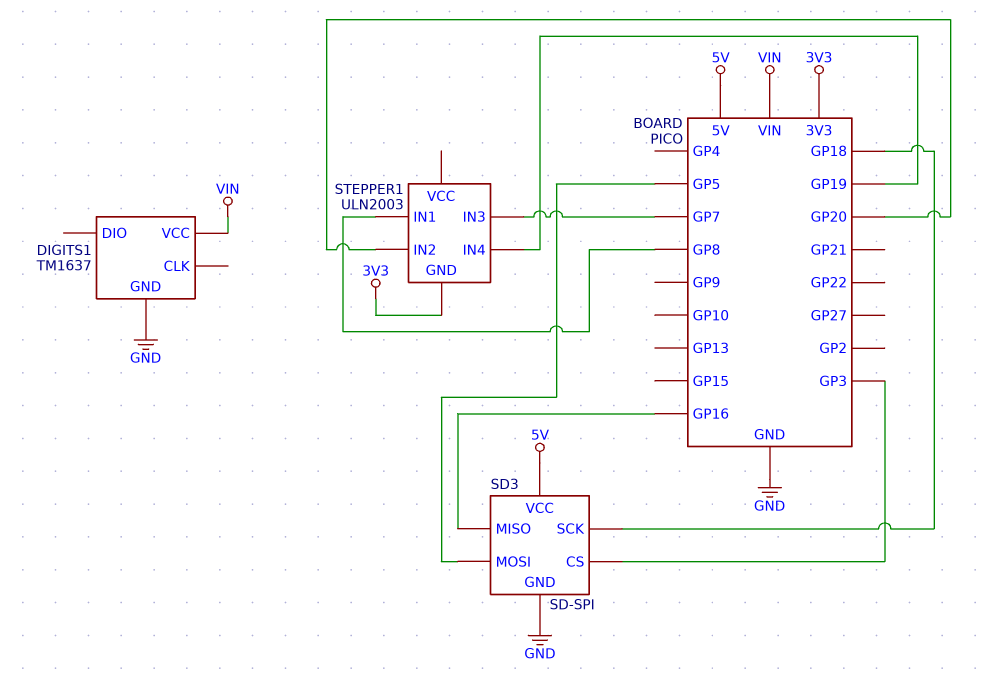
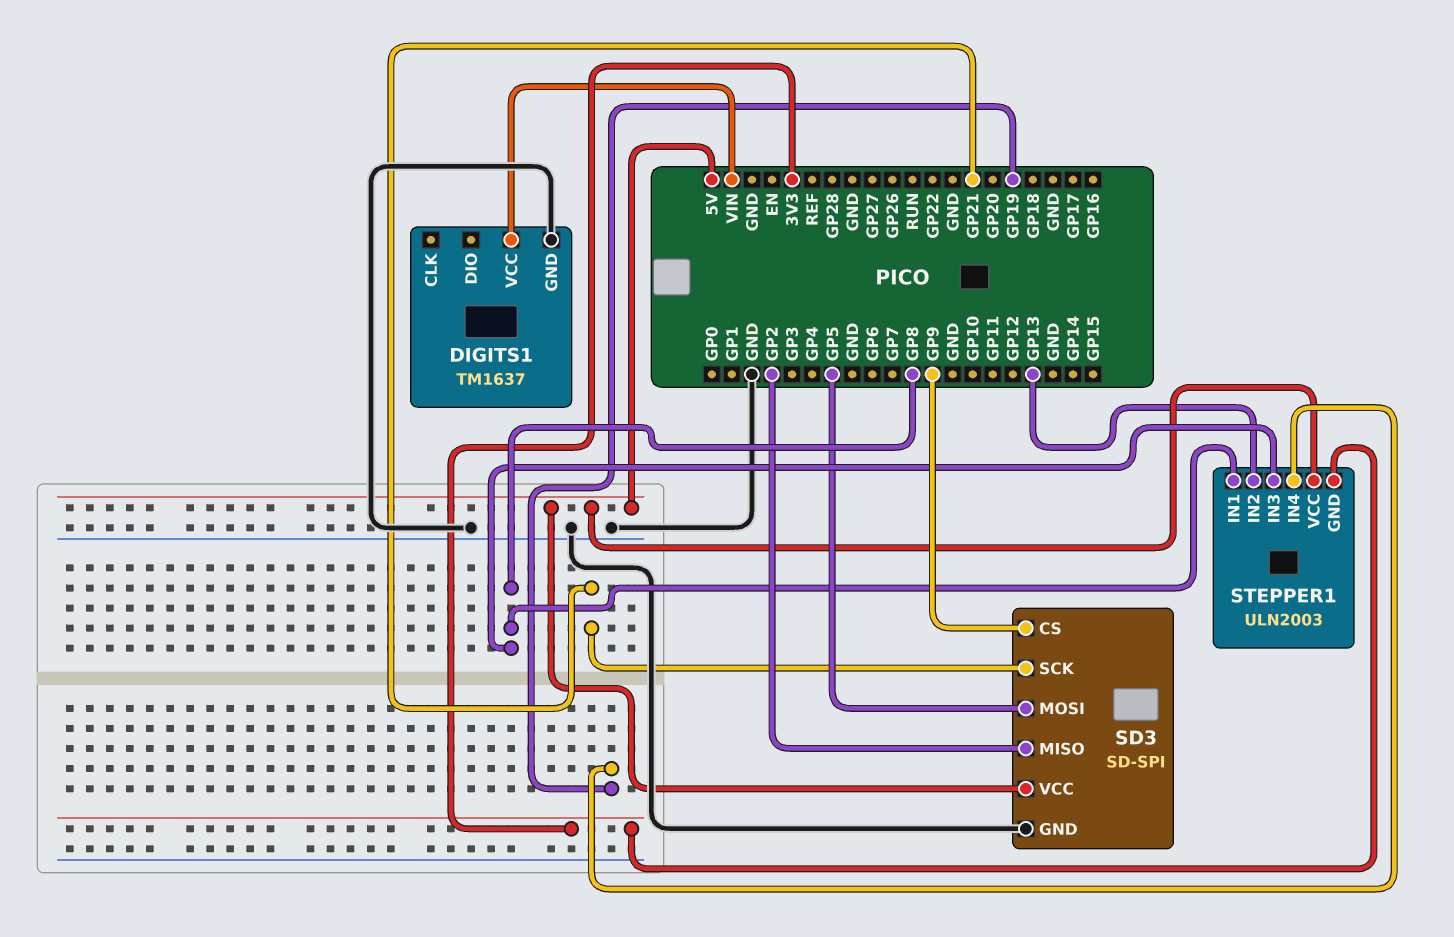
SD3 pin CS: GP3 -> GP9
SD3 pin MISO: GP16 -> GP2
SD3 pin SCK: GP18 -> GP21
STEPPER1 pin IN2: GP20 -> GP13
STEPPER1 pin IN3: GP7 -> GP8
STEPPER1 pin VCC: none -> 5V

